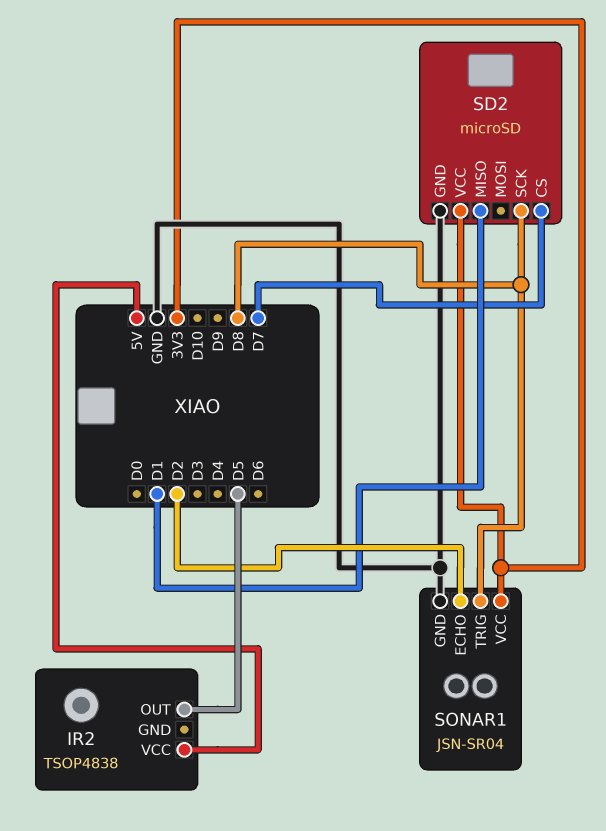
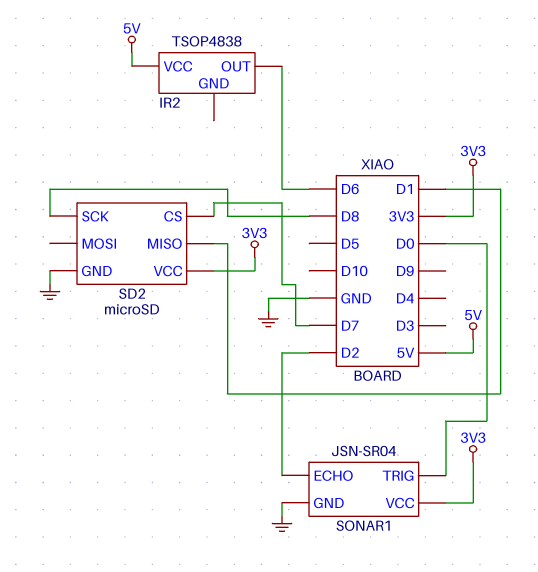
IR2 pin OUT: D5 -> D6
SONAR1 pin TRIG: D8 -> D0

